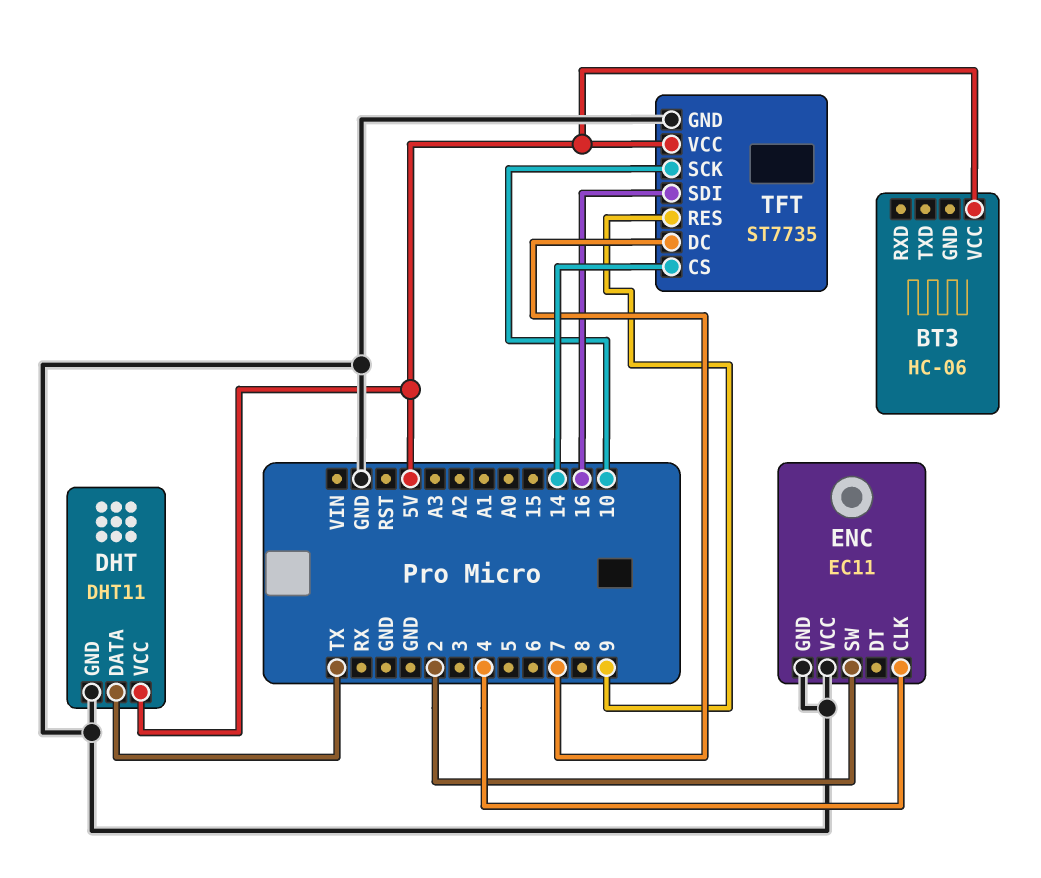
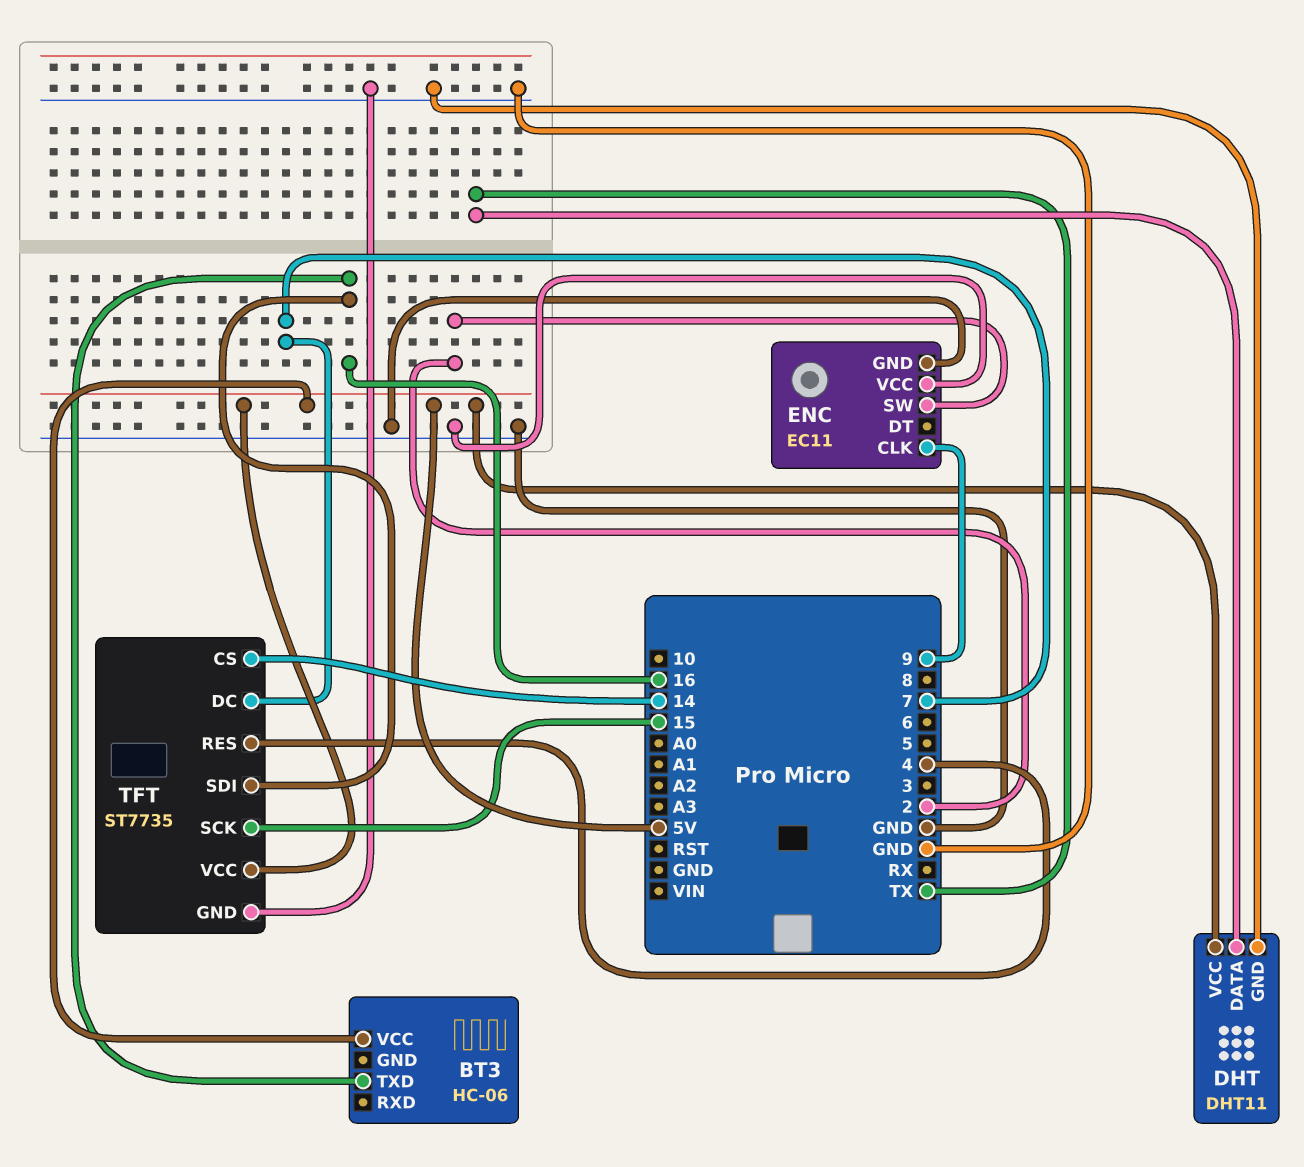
BT3 pin TXD: none -> 16
ENC pin CLK: 4 -> 9
TFT pin RES: 9 -> 4
TFT pin SCK: 10 -> 15

